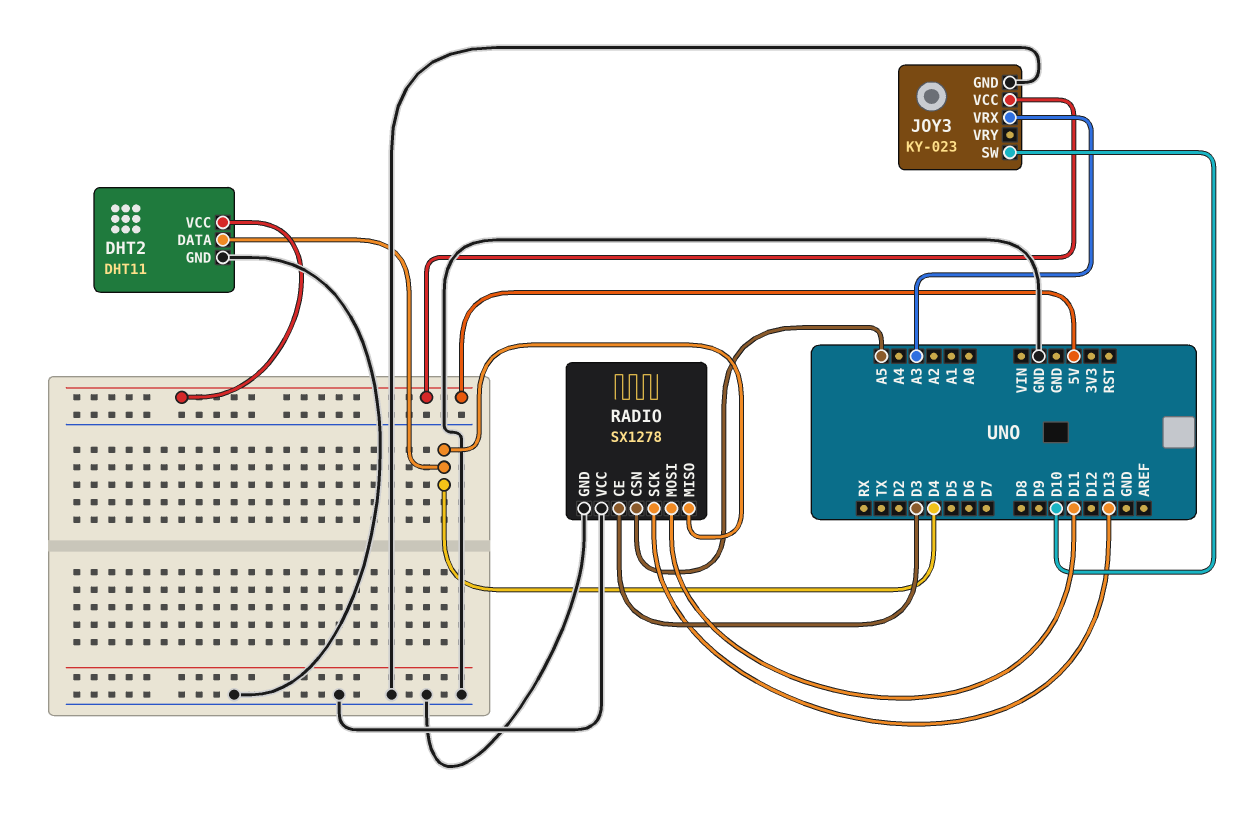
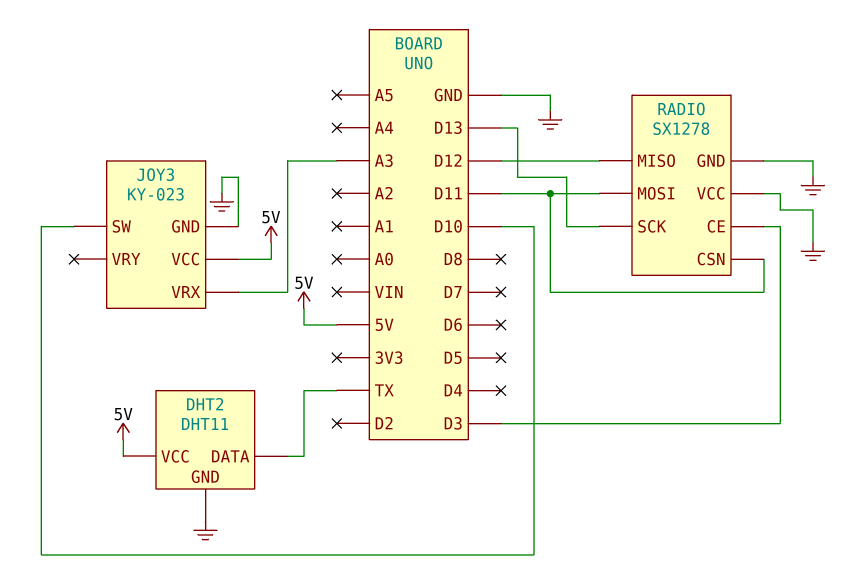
DHT2 pin DATA: D4 -> TX
RADIO pin CSN: A5 -> D11
RADIO pin MISO: D4 -> D12

